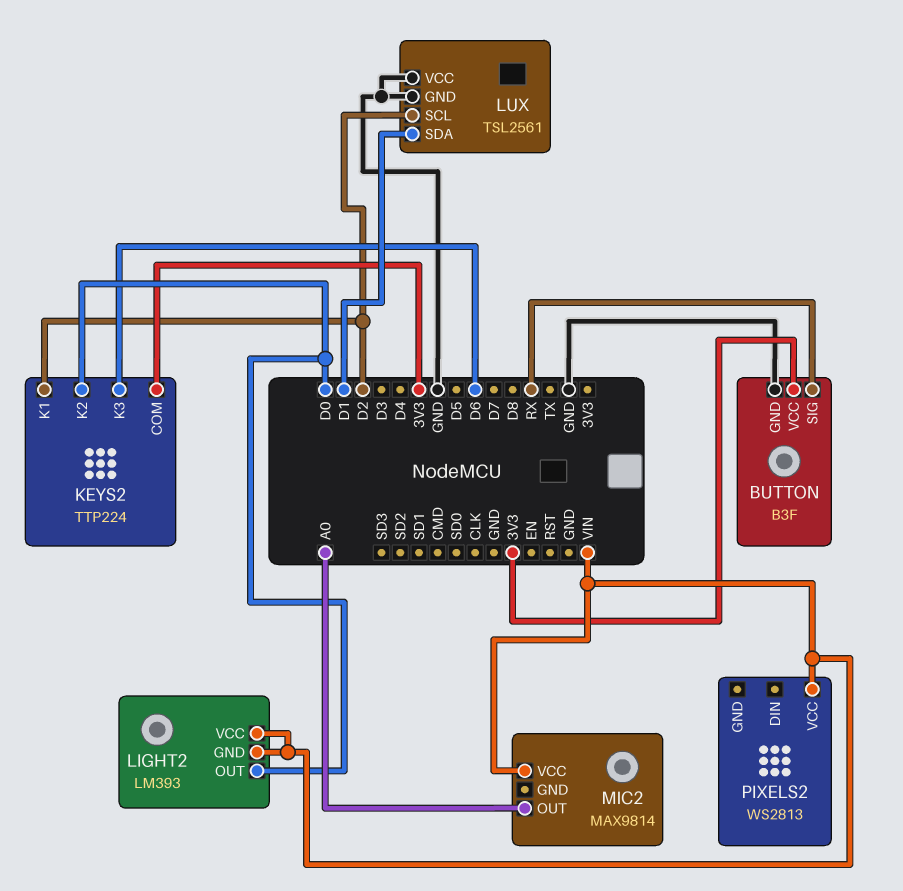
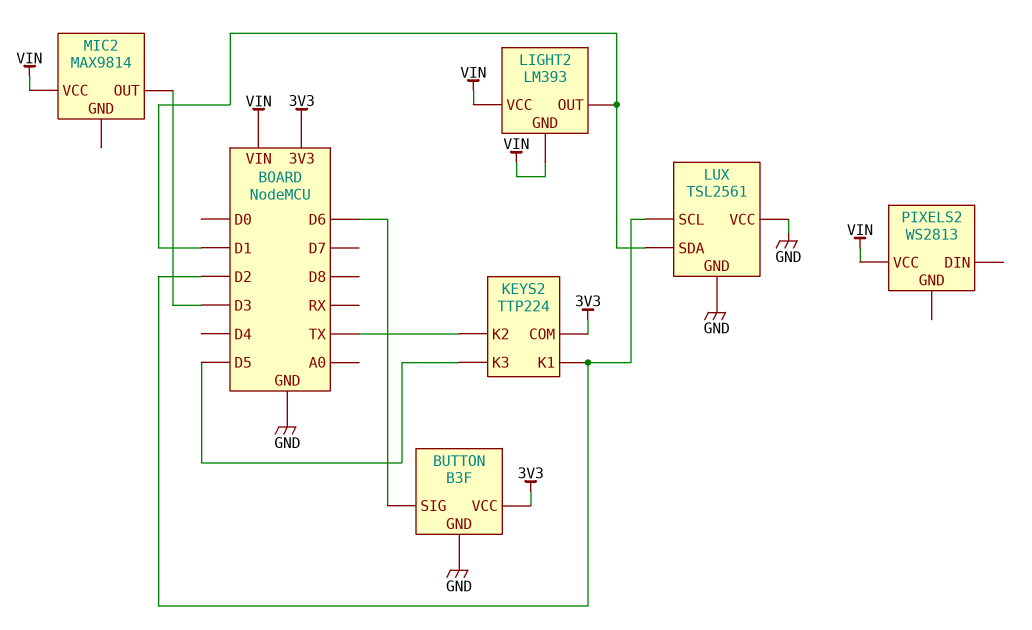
BUTTON pin SIG: RX -> D6
KEYS2 pin K2: D0 -> TX
KEYS2 pin K3: D6 -> D5
LIGHT2 pin OUT: D0 -> D1
MIC2 pin OUT: A0 -> D3

